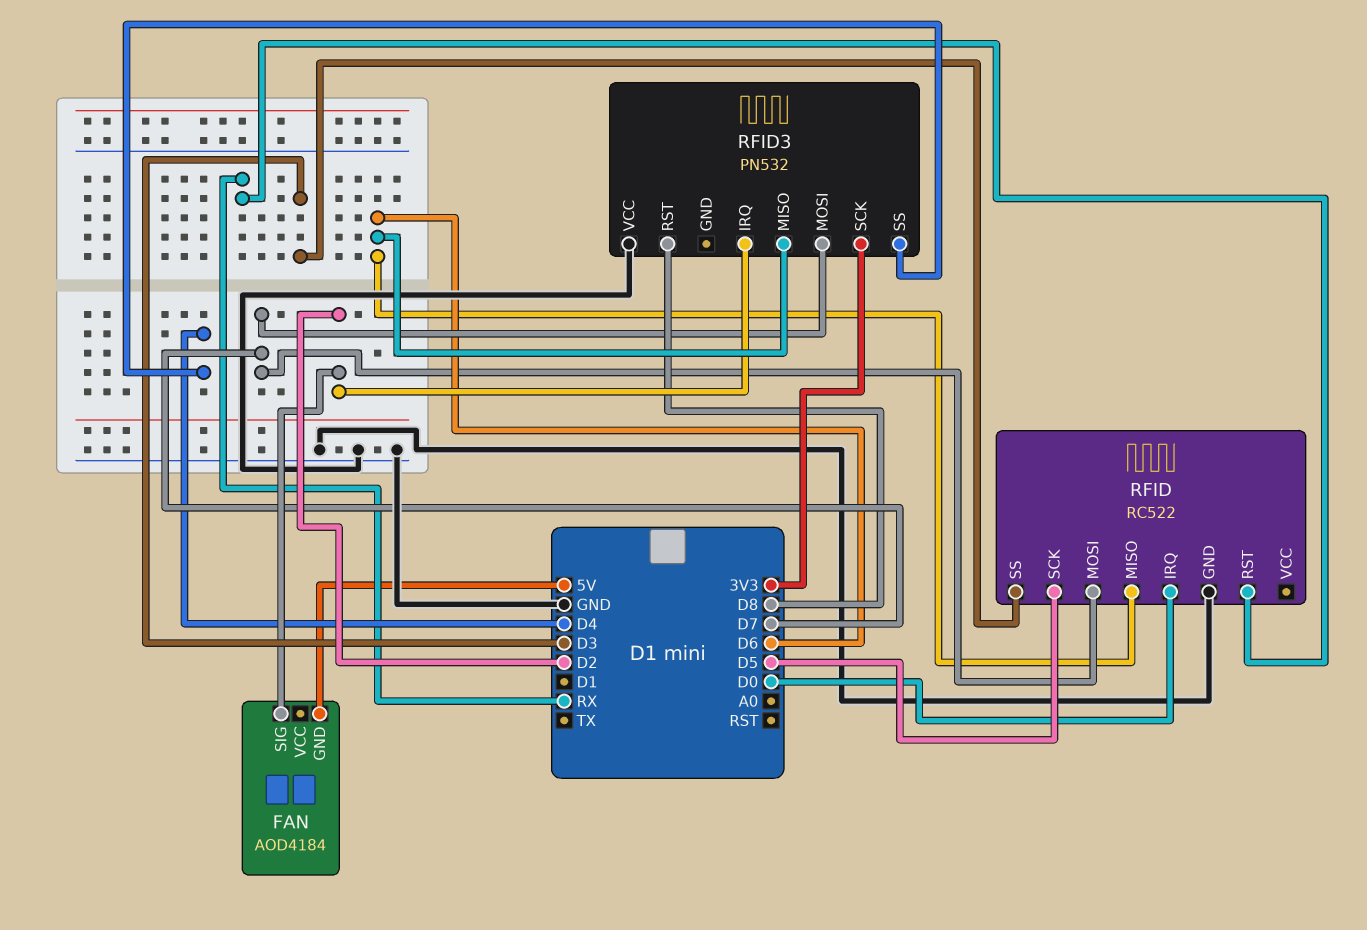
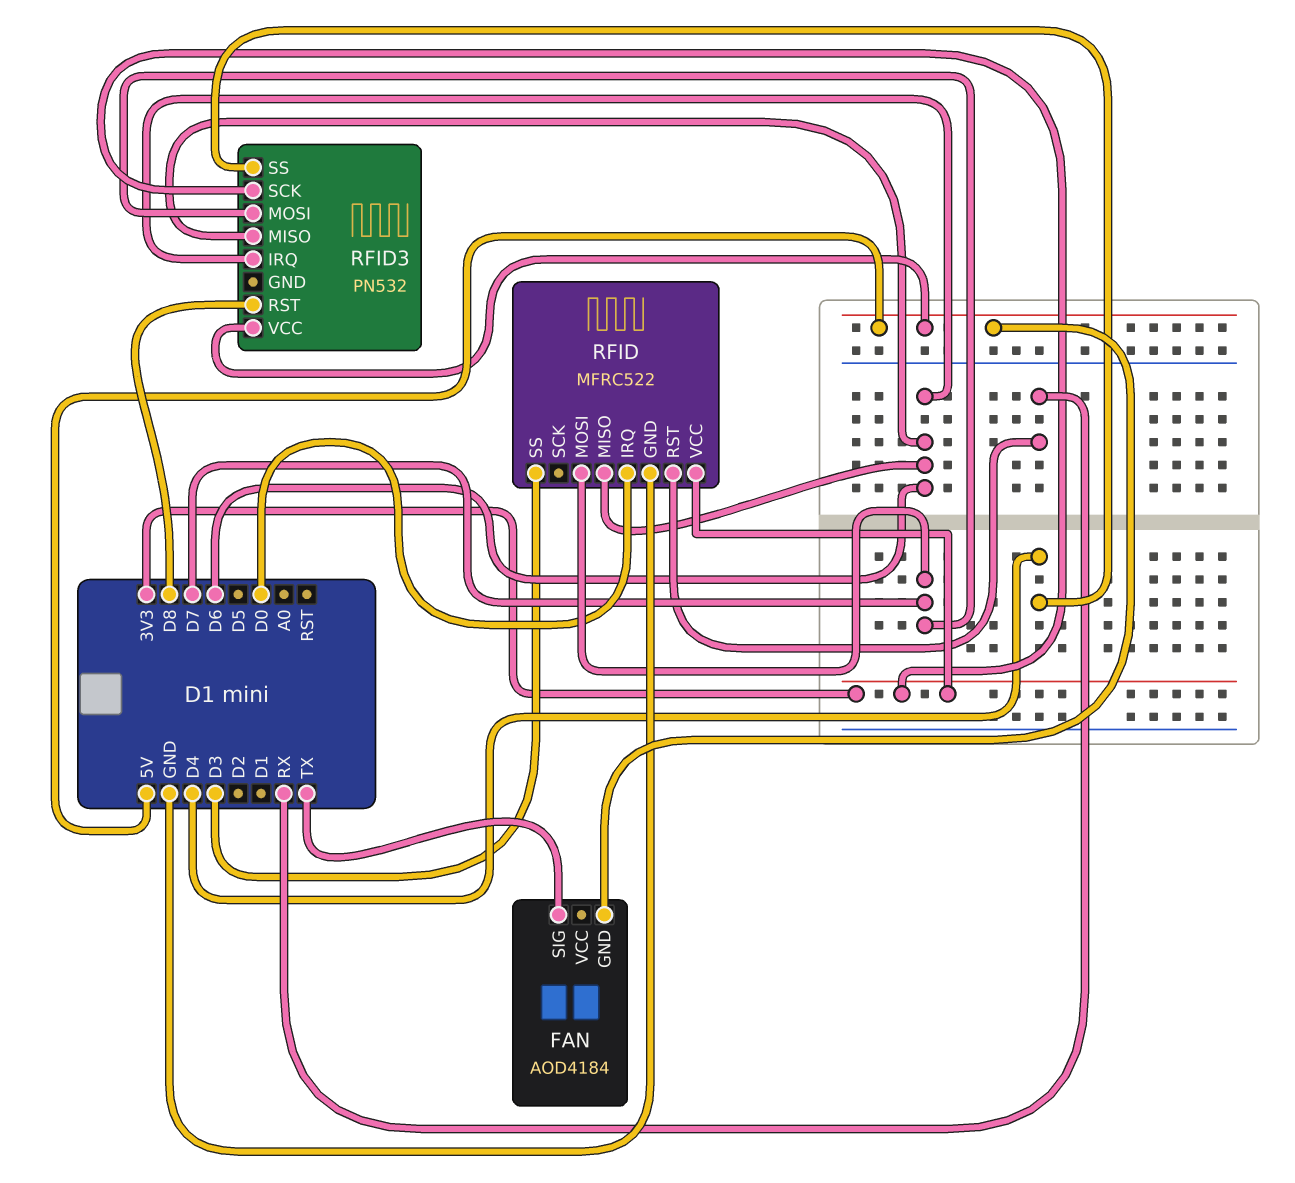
FAN pin SIG: D2 -> TX
RFID: RC522 -> MFRC522
RFID pin SCK: D5 -> none
RFID pin VCC: none -> 3V3
RFID3 pin IRQ: D2 -> D6
RFID3 pin VCC: GND -> 5V

